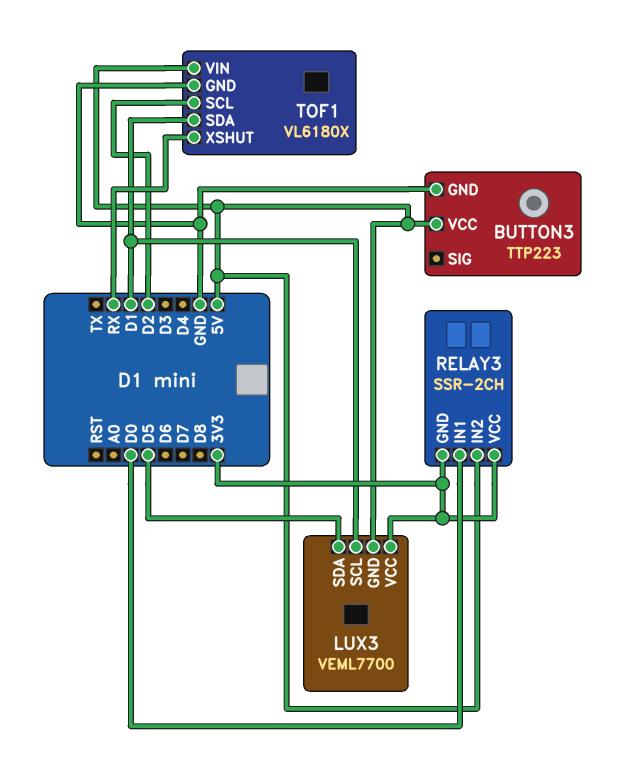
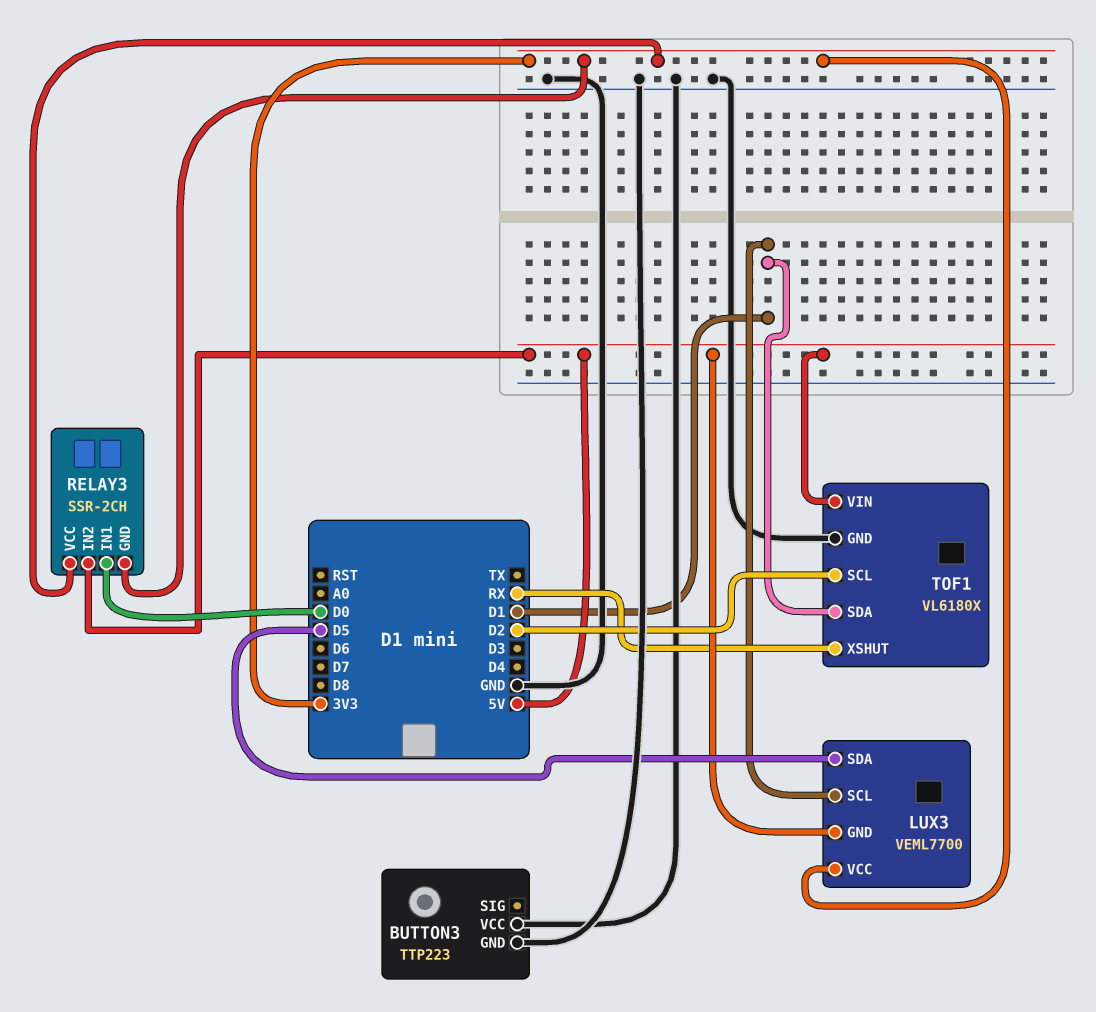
BUTTON3 pin VCC: 5V -> GND

